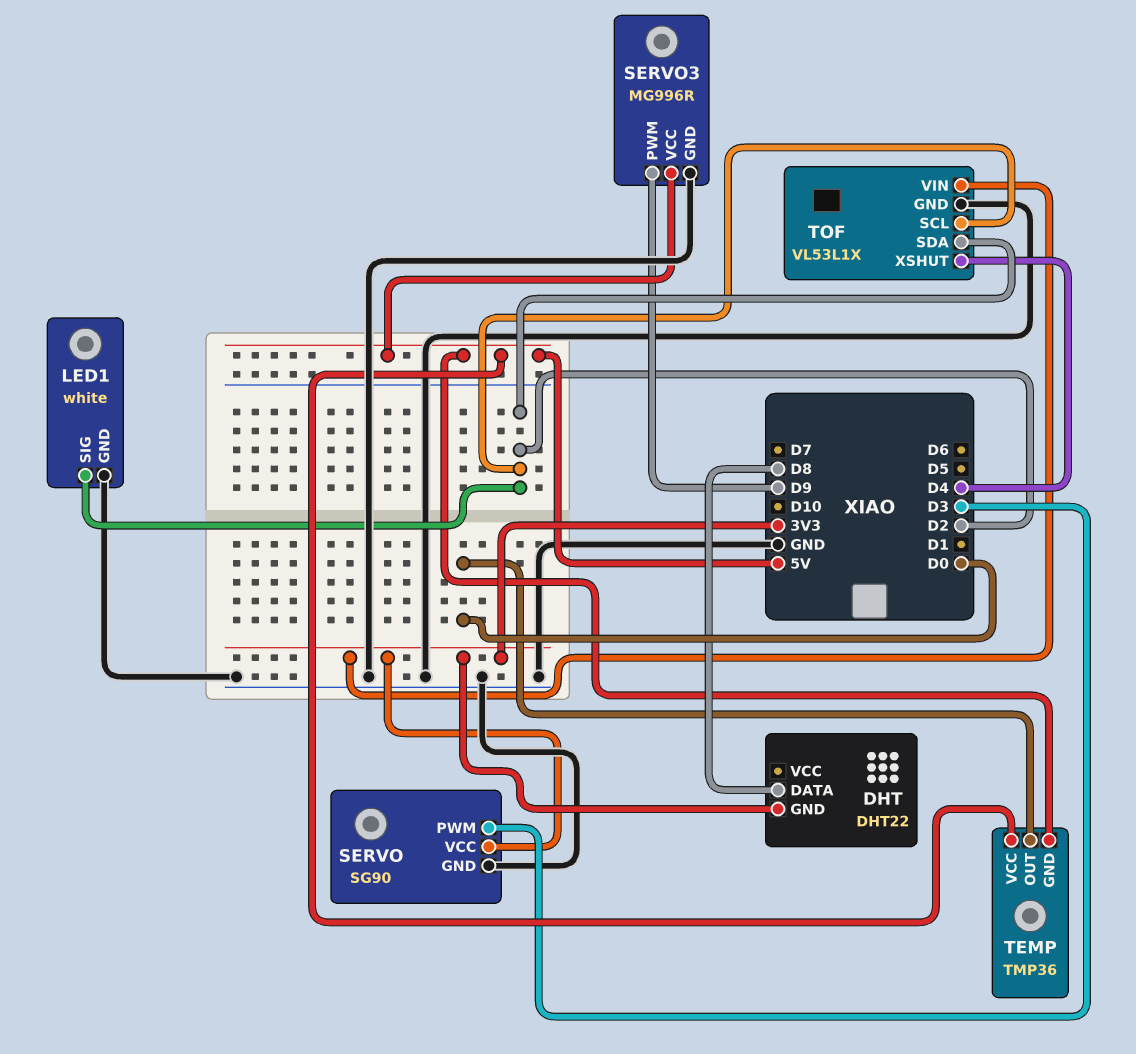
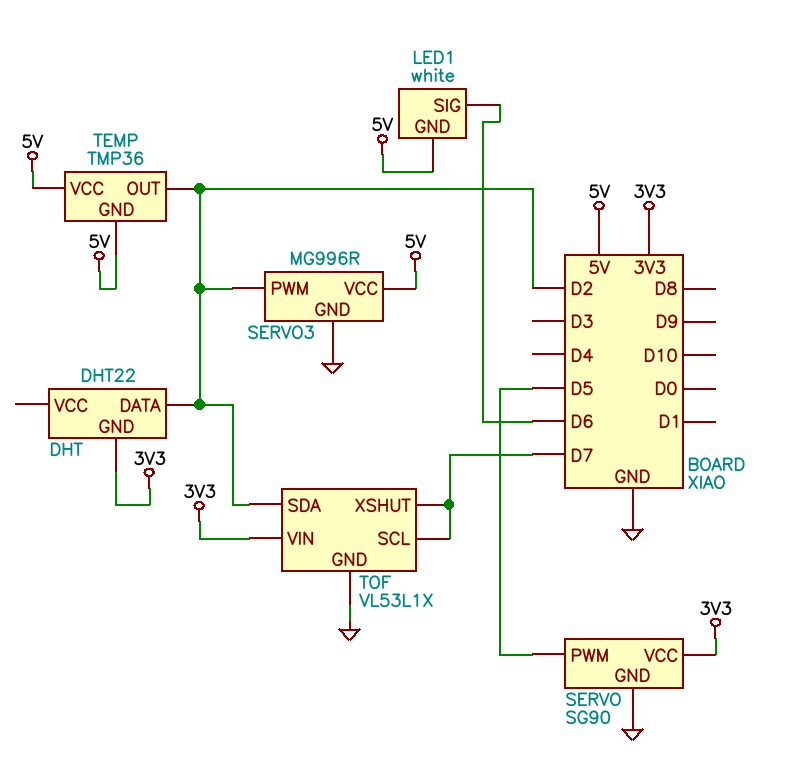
DHT pin DATA: D8 -> D2
LED1 pin GND: GND -> 5V
LED1 pin SIG: D2 -> D6
SERVO pin PWM: D3 -> D5
SERVO3 pin PWM: D9 -> D2
TEMP pin OUT: D0 -> D2
TOF pin SCL: D2 -> D7
TOF pin XSHUT: D4 -> D7

